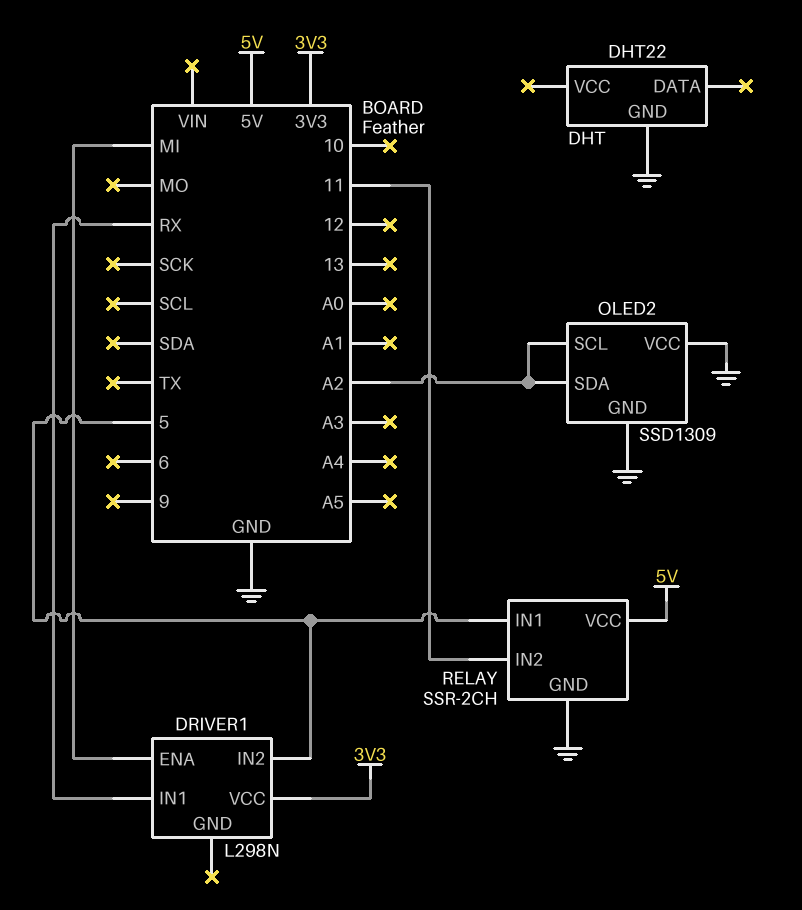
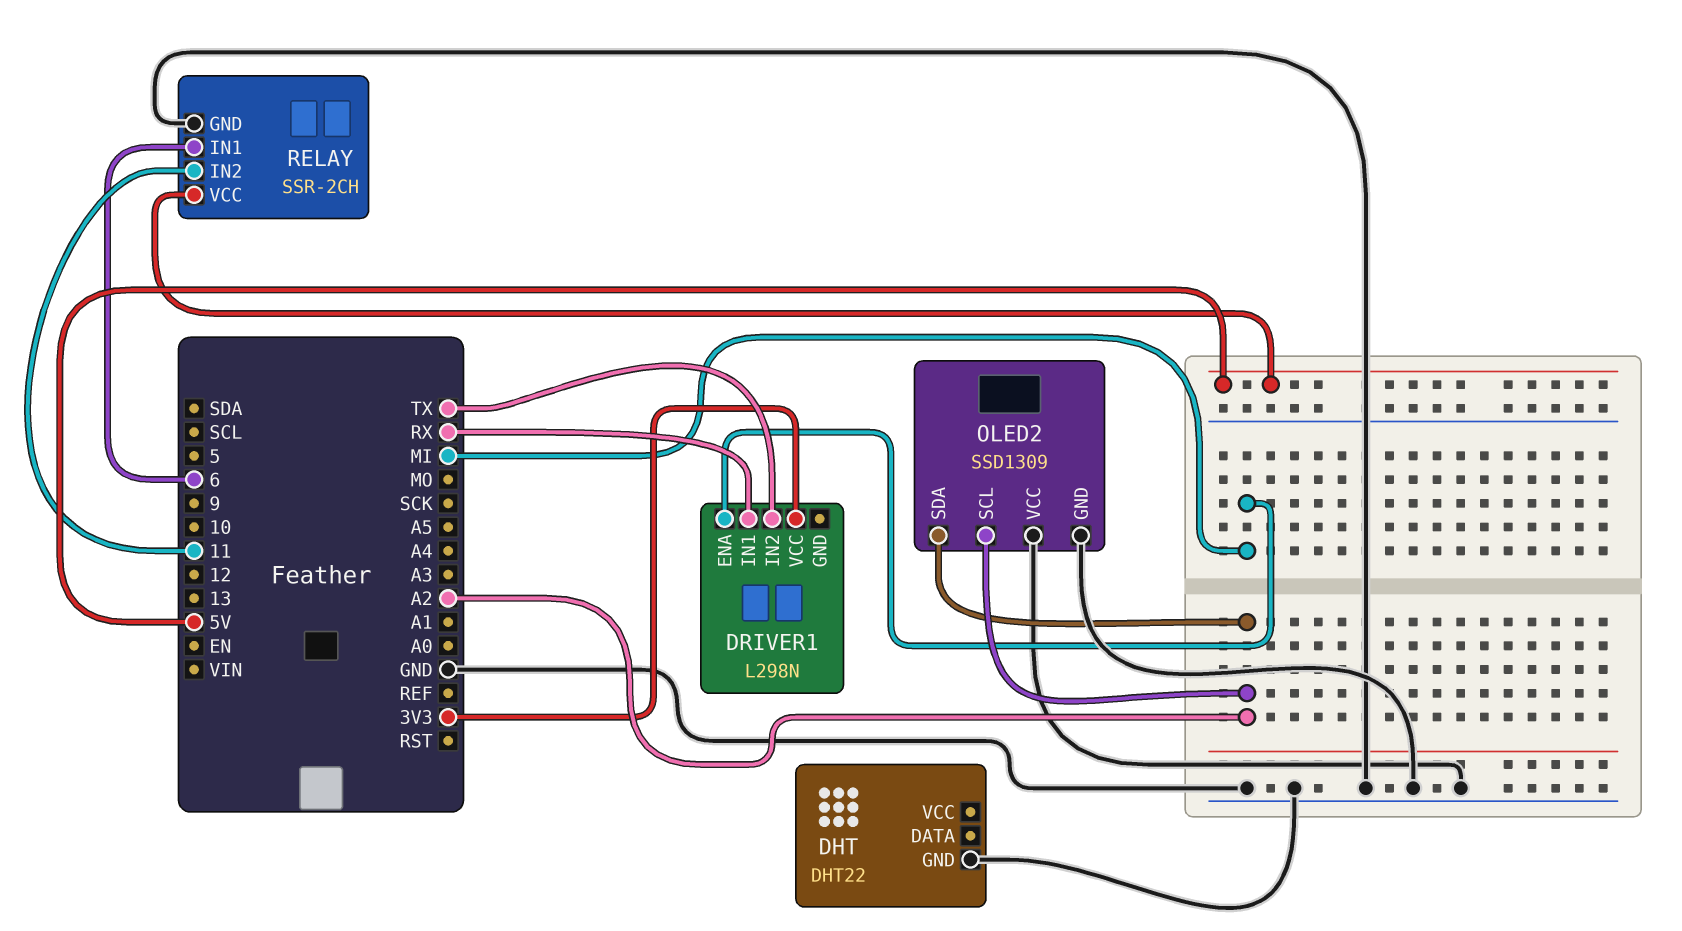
DRIVER1 pin IN2: 5 -> TX
RELAY pin IN1: 5 -> 6

